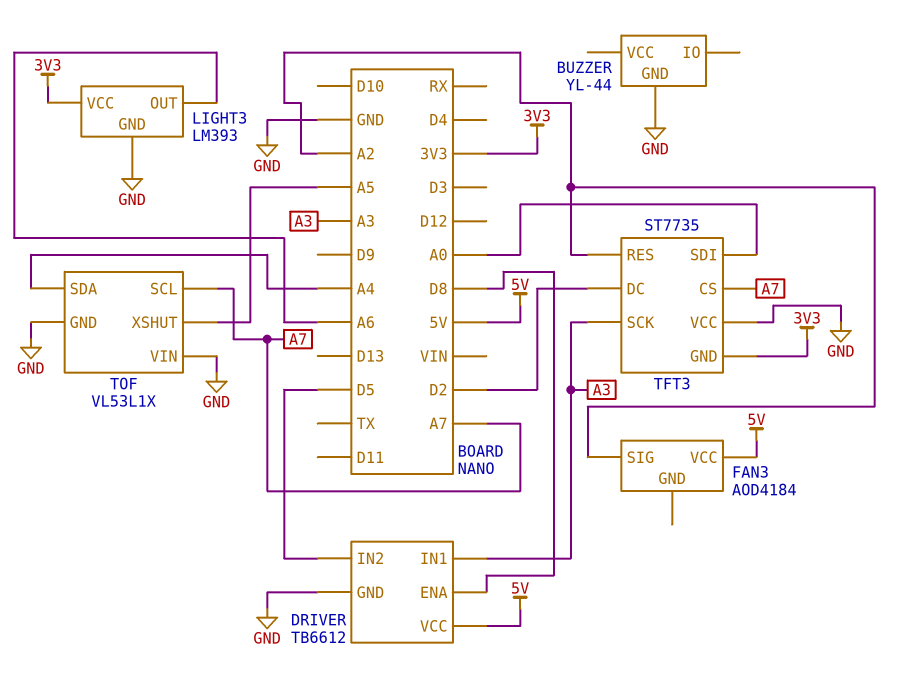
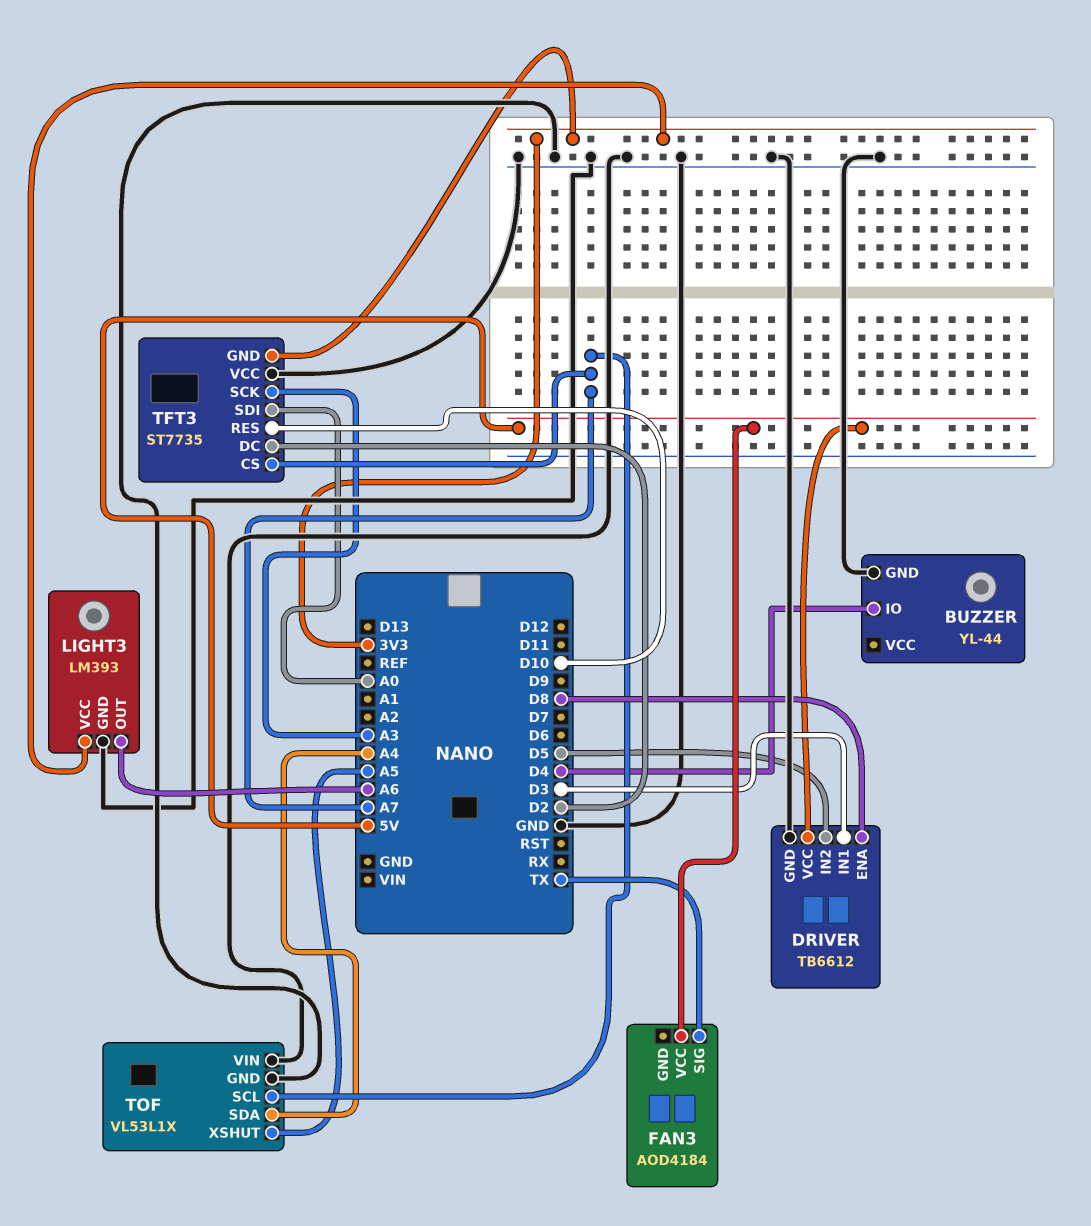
BUZZER pin IO: none -> D4
DRIVER pin IN1: A3 -> D3
FAN3 pin SIG: A2 -> TX
TFT3 pin RES: A2 -> D10

